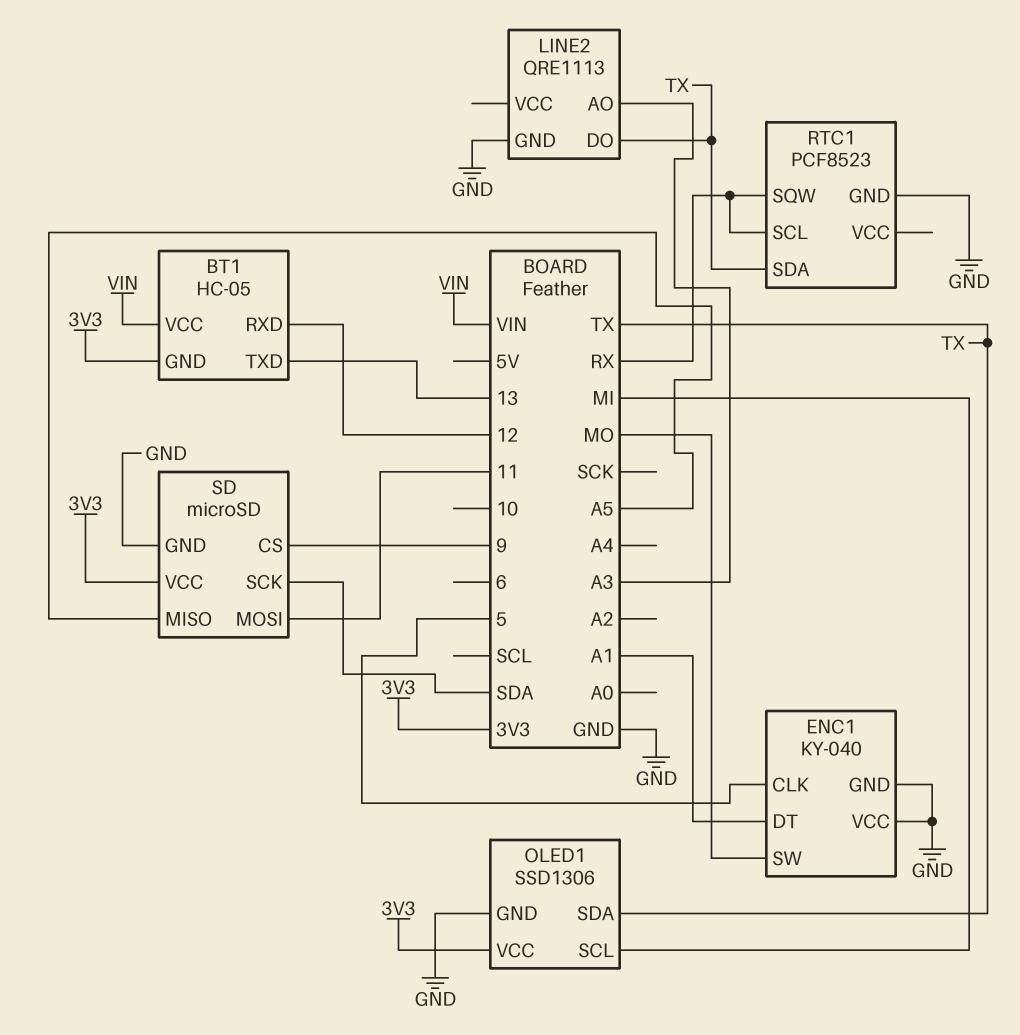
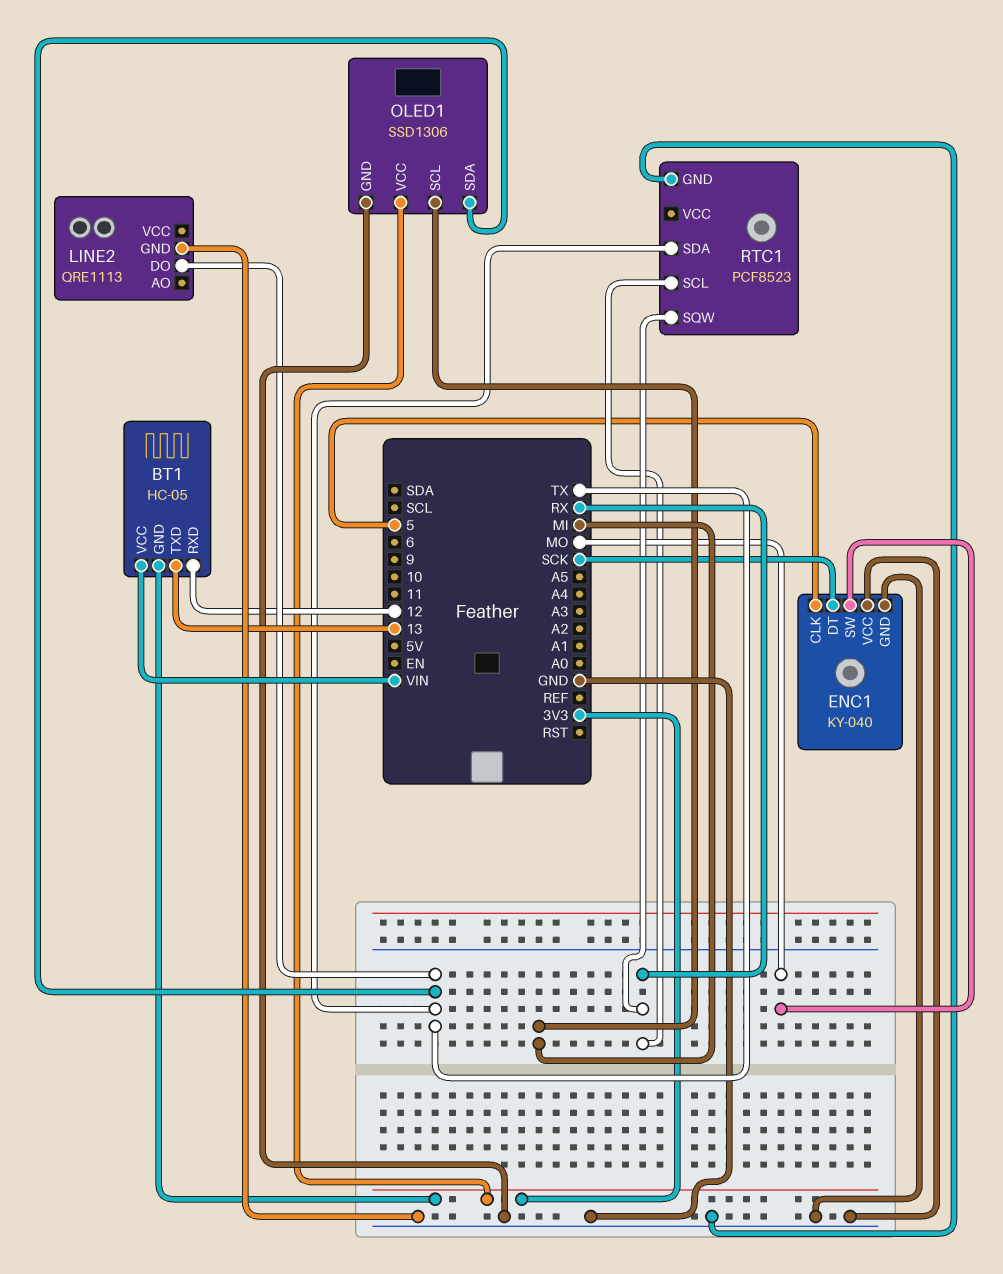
ENC1 pin DT: A1 -> SCK
LINE2 pin AO: A3 -> none
SD: microSD -> none
SD pin CS: 9 -> none
SD pin GND: GND -> none
SD pin MISO: A5 -> none
SD pin MOSI: 11 -> none
SD pin SCK: SDA -> none
SD pin VCC: 3V3 -> none

